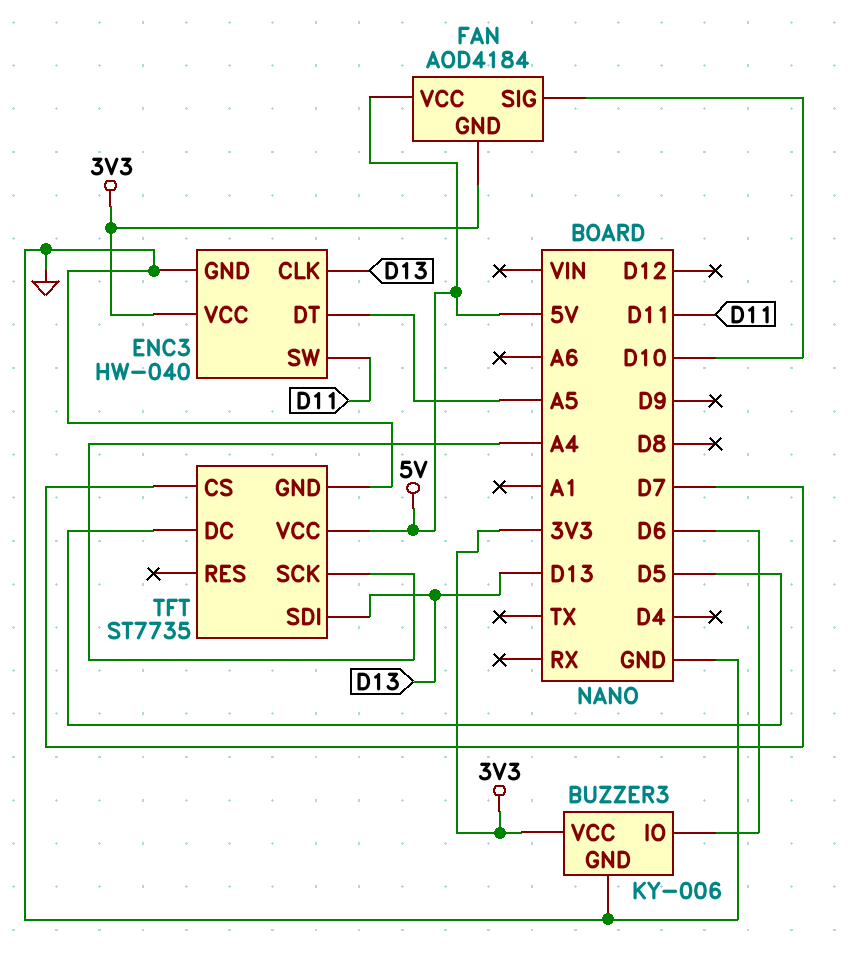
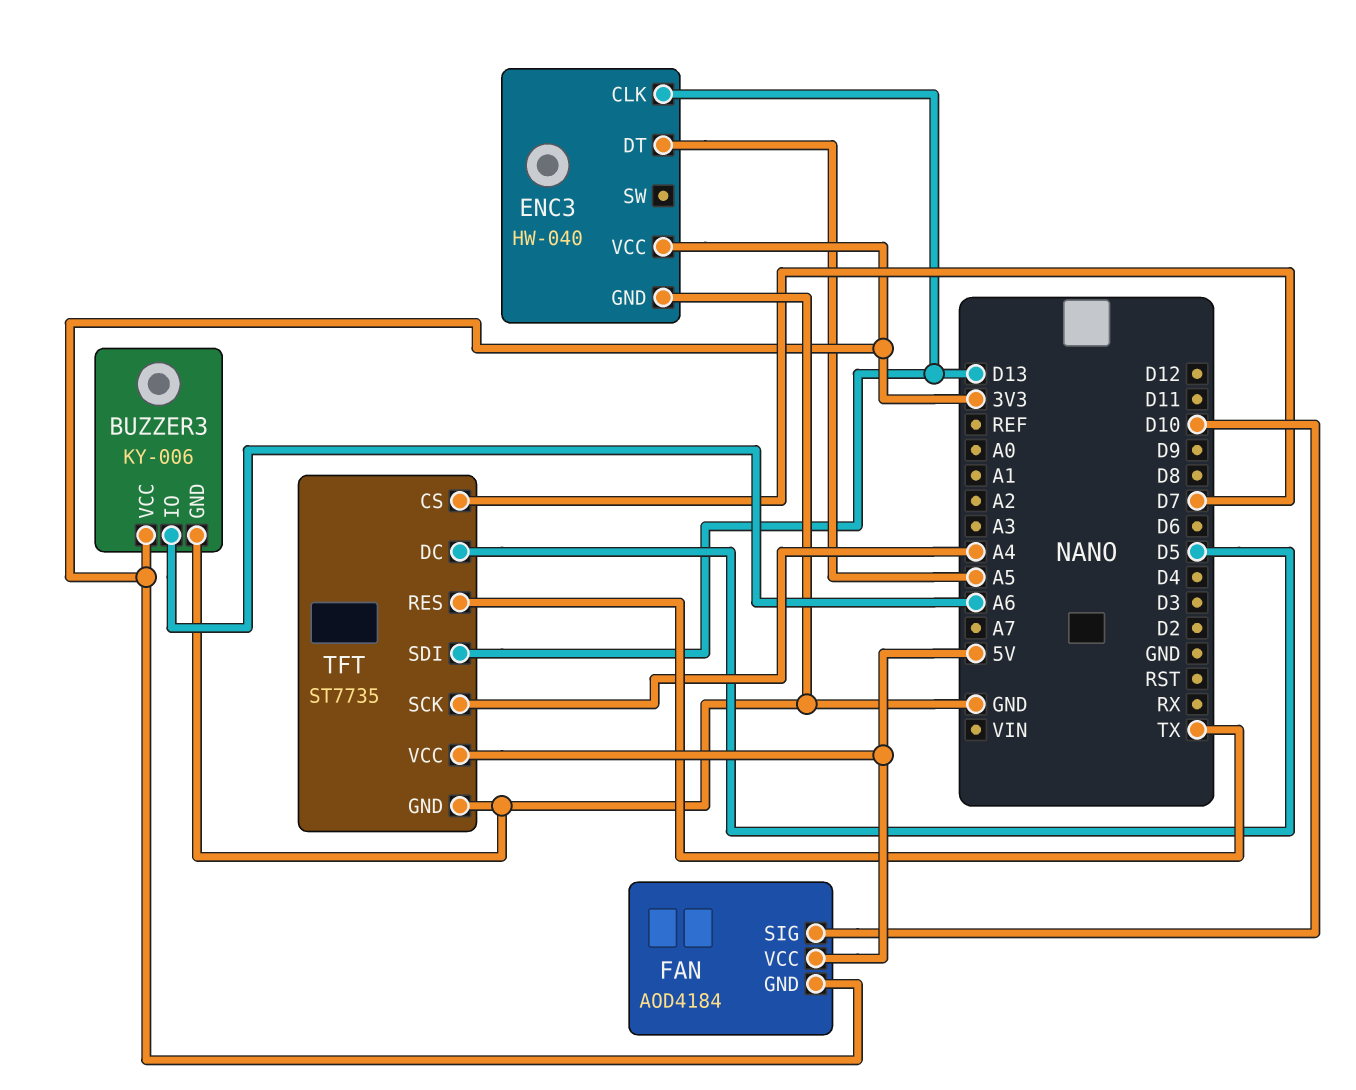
BUZZER3 pin IO: D6 -> A6
ENC3 pin SW: D11 -> none
TFT pin RES: none -> TX

